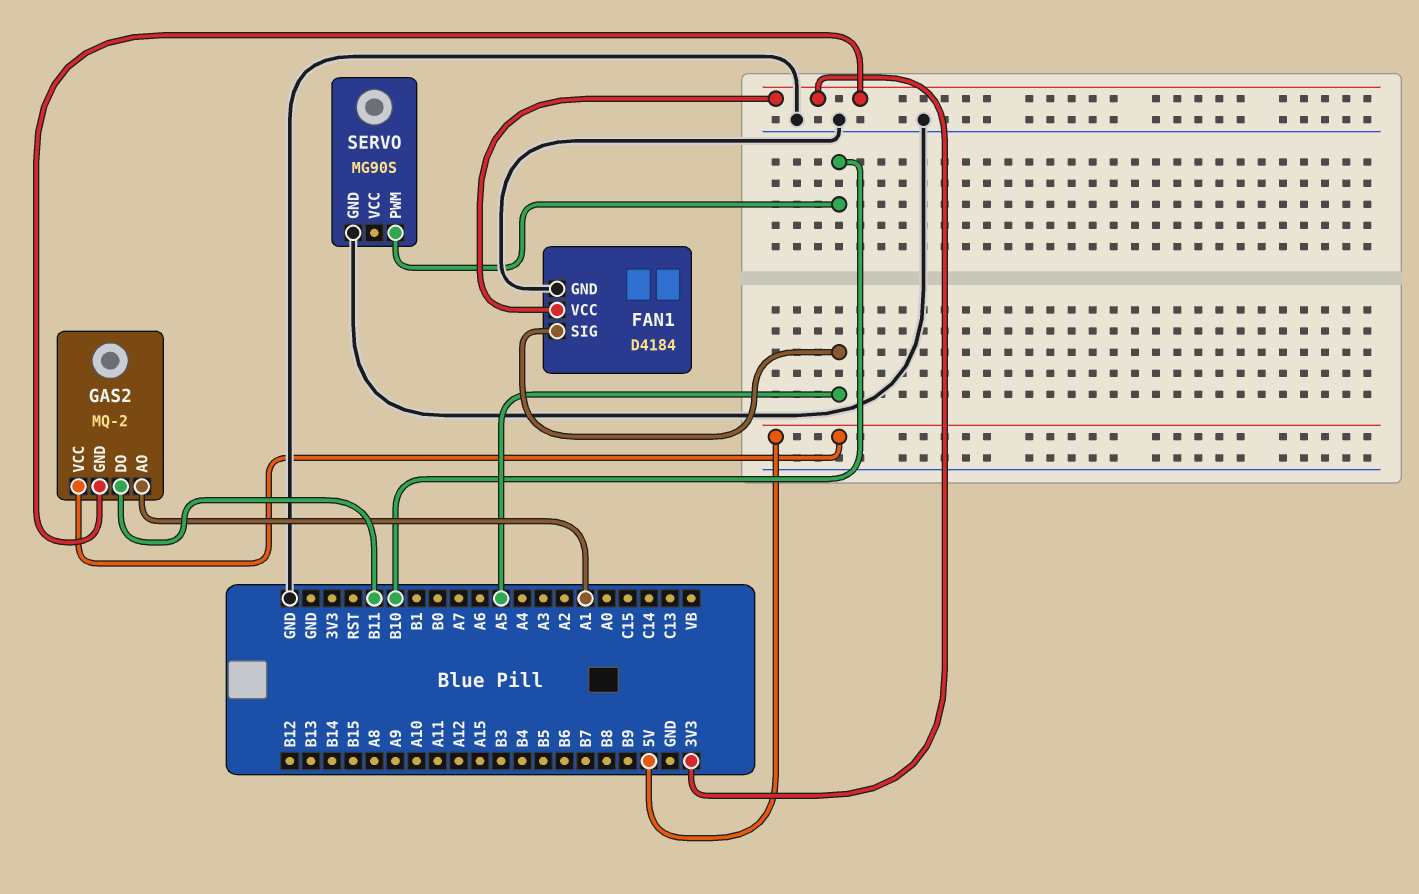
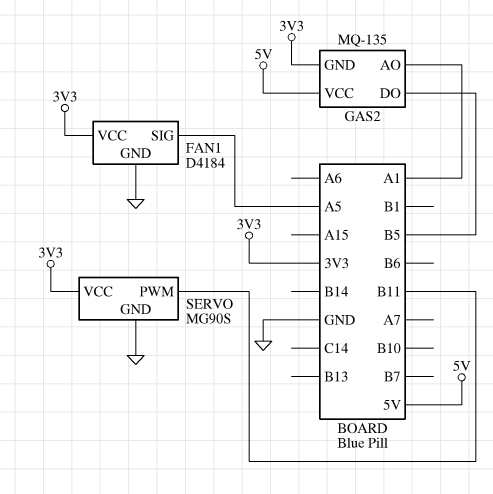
GAS2: MQ-2 -> MQ-135
GAS2 pin DO: B11 -> B5
SERVO pin PWM: B10 -> B11
SERVO pin VCC: none -> 3V3

